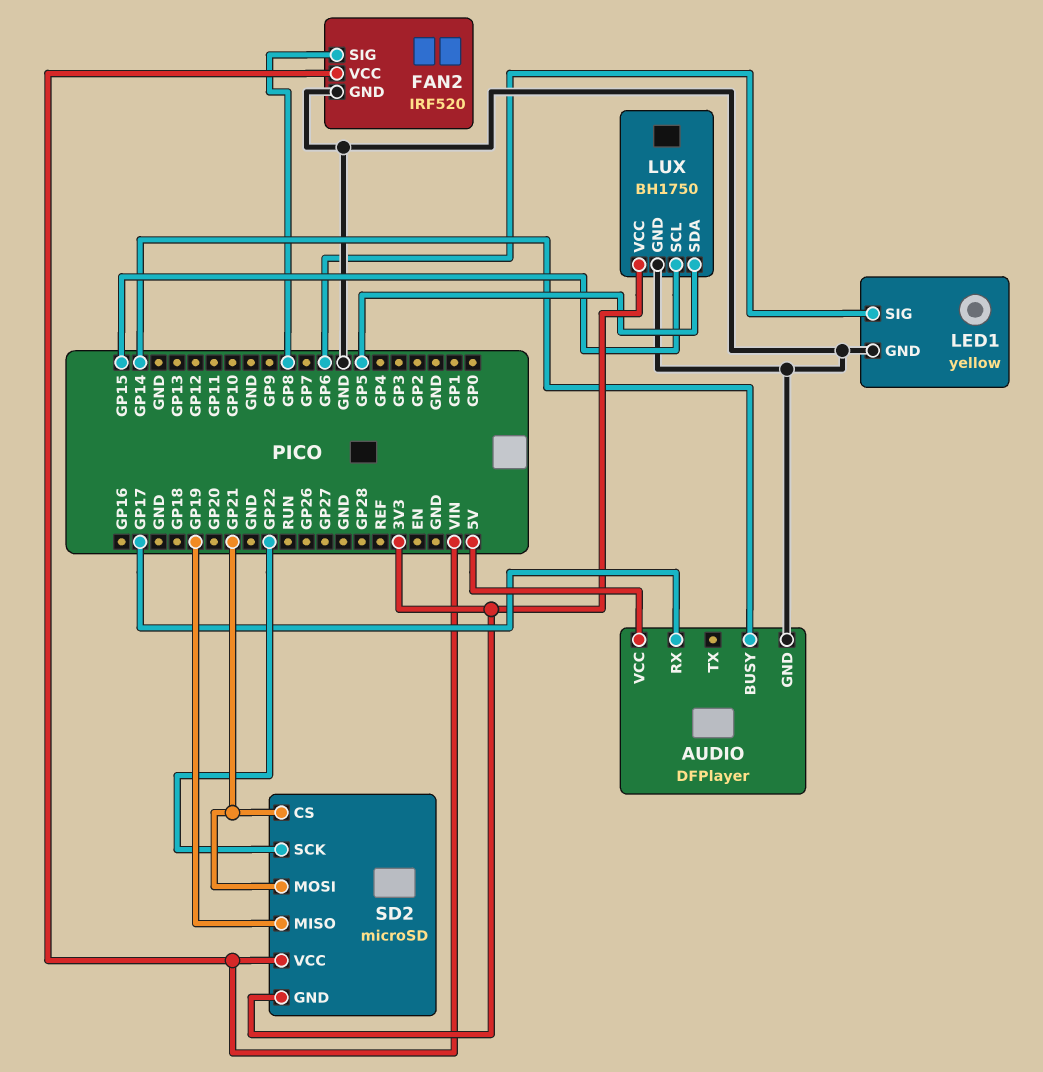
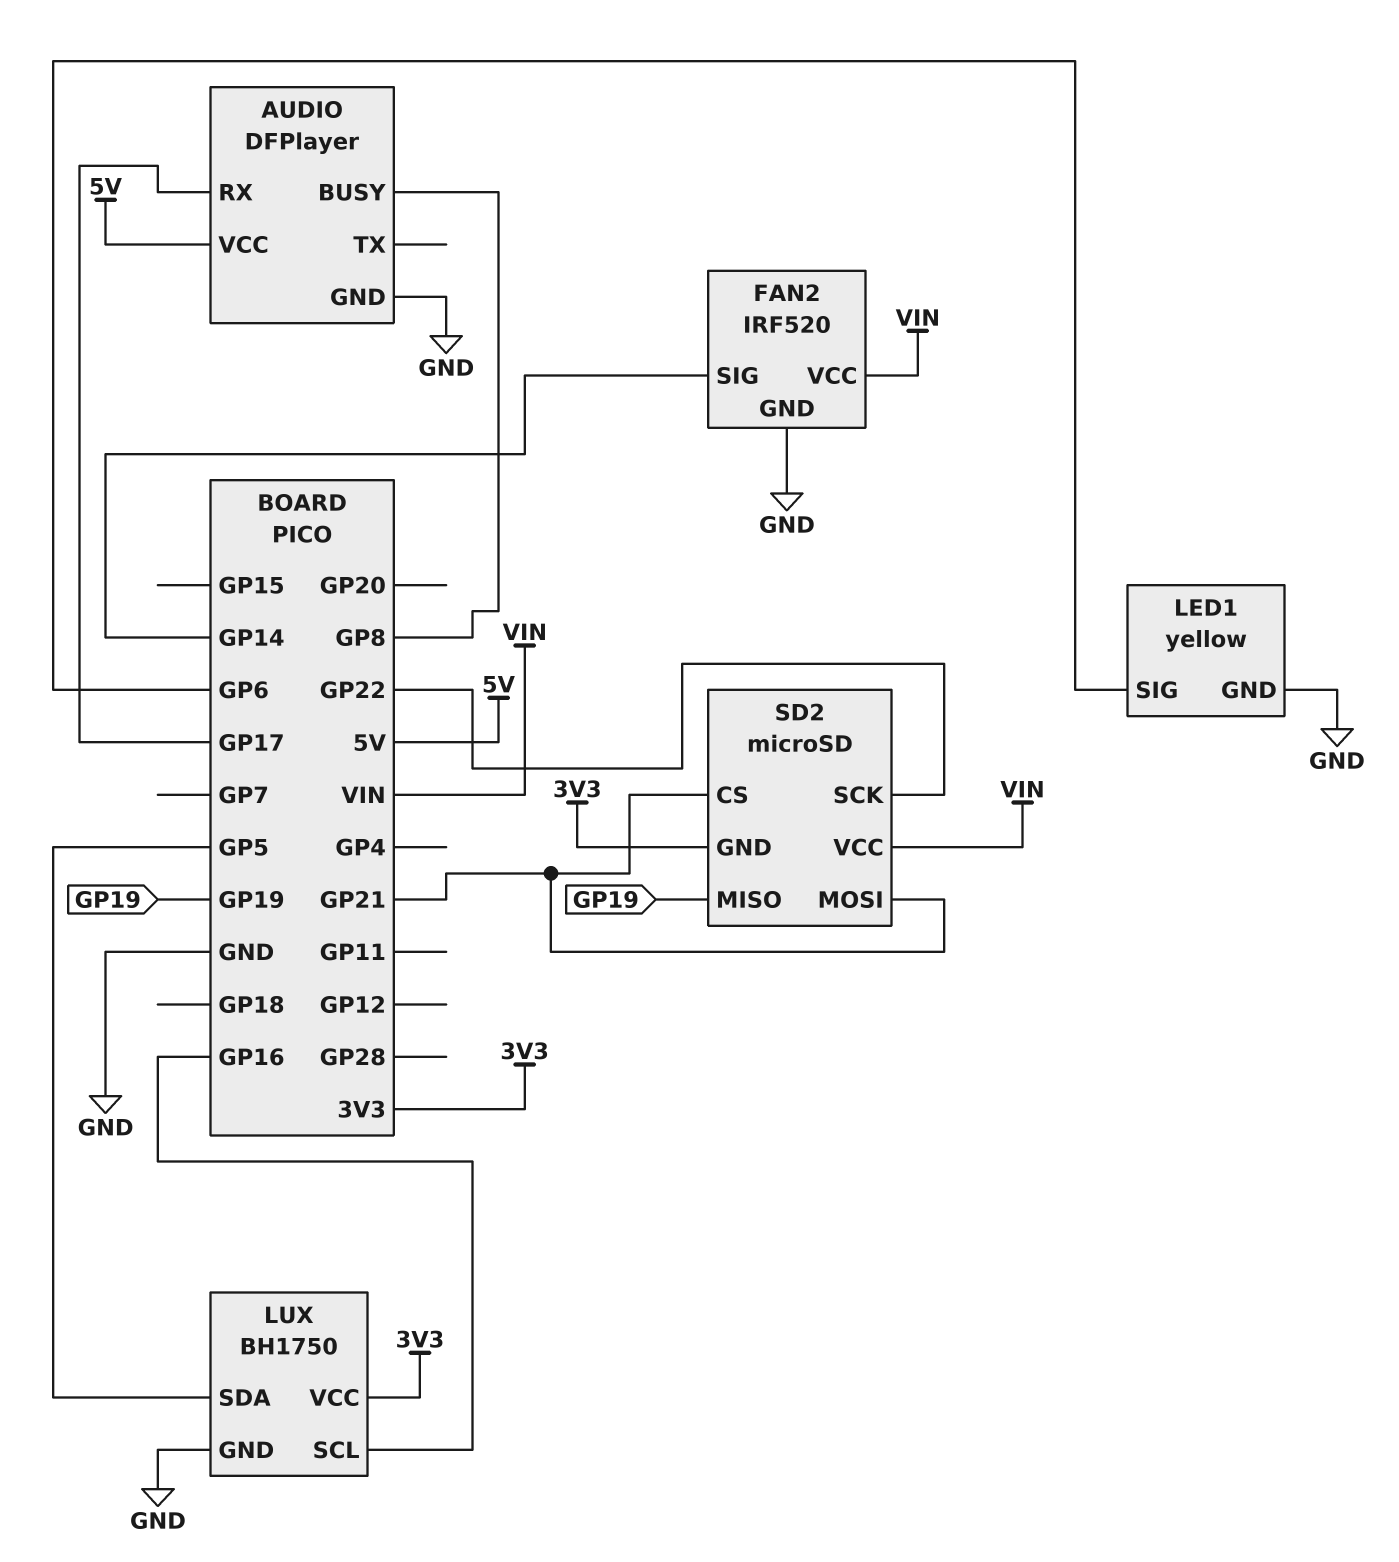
AUDIO pin BUSY: GP14 -> GP8
FAN2 pin SIG: GP8 -> GP14
LUX pin SCL: GP15 -> GP16

